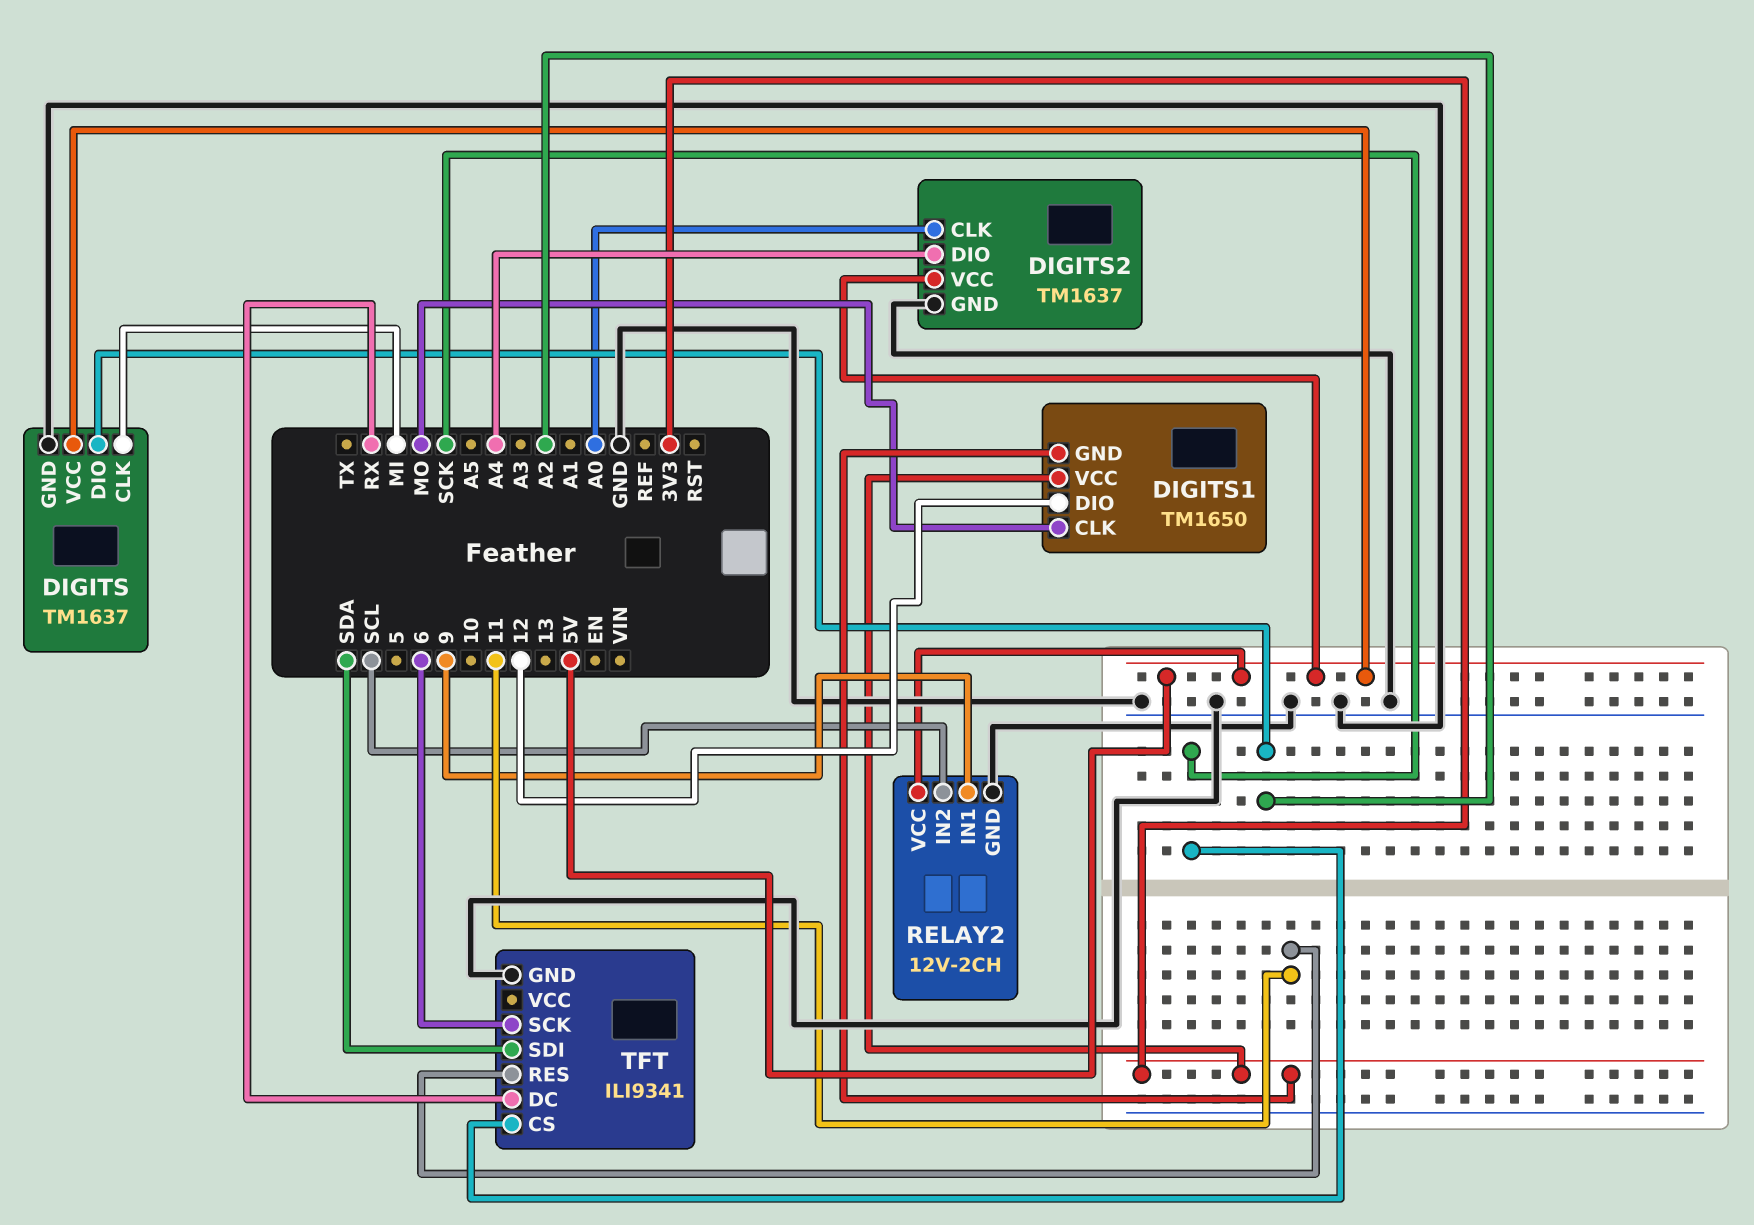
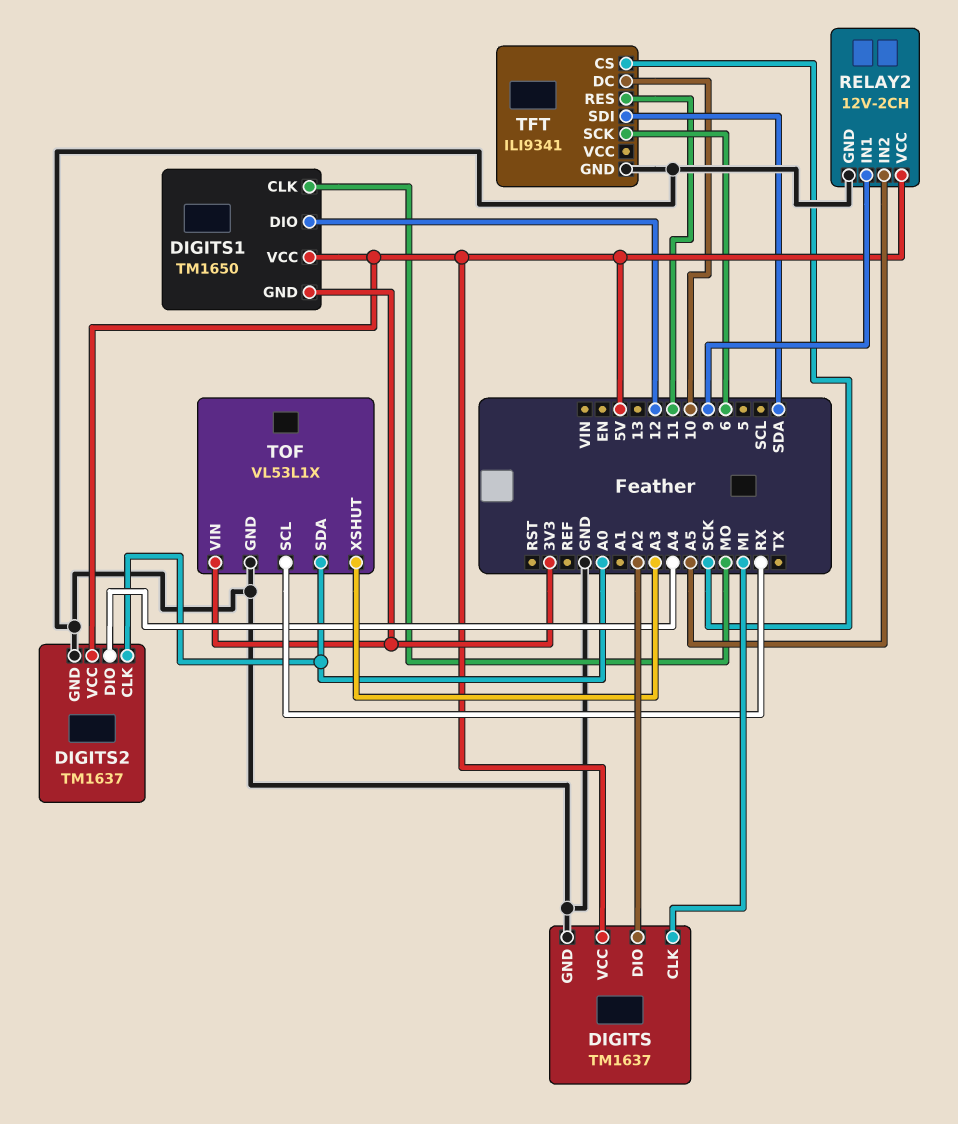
DIGITS1 pin VCC: 3V3 -> 5V
RELAY2 pin IN2: SCL -> A5
TFT pin DC: RX -> 10
TOF: none -> VL53L1X
TOF pin GND: none -> GND
TOF pin SCL: none -> RX
TOF pin SDA: none -> A0
TOF pin VIN: none -> 3V3
TOF pin XSHUT: none -> A3

